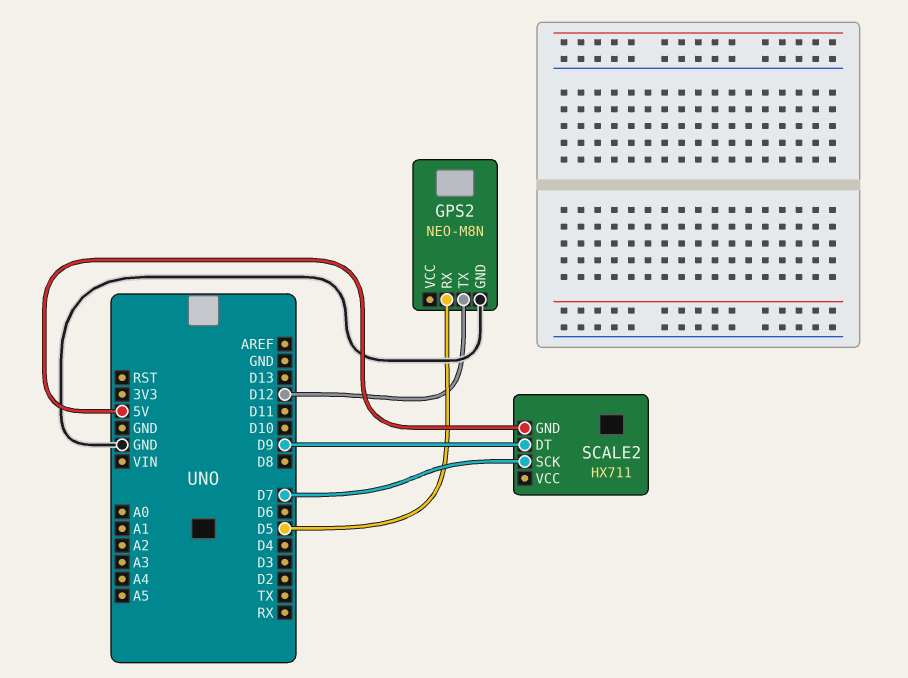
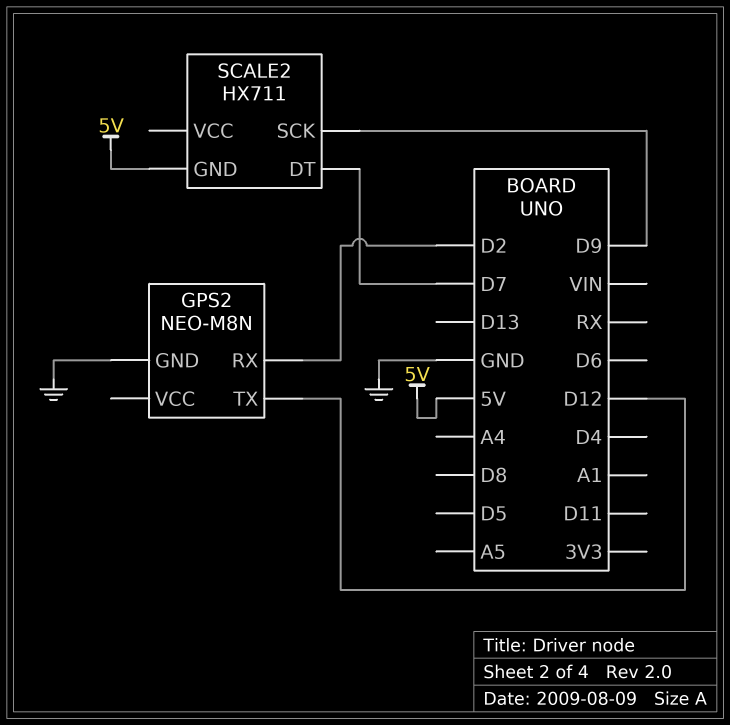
GPS2 pin RX: D5 -> D2
SCALE2 pin DT: D9 -> D7
SCALE2 pin SCK: D7 -> D9

